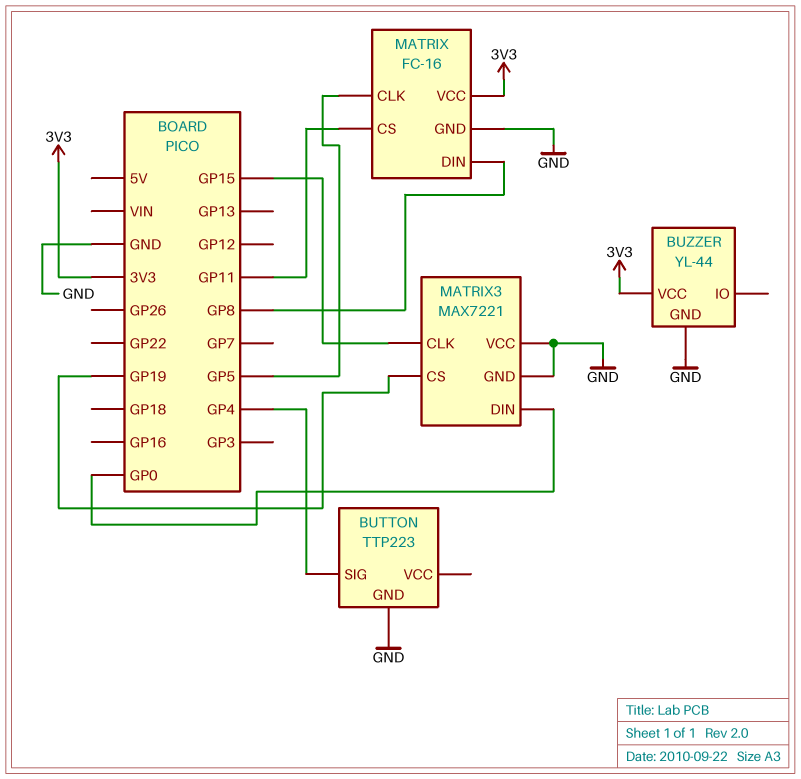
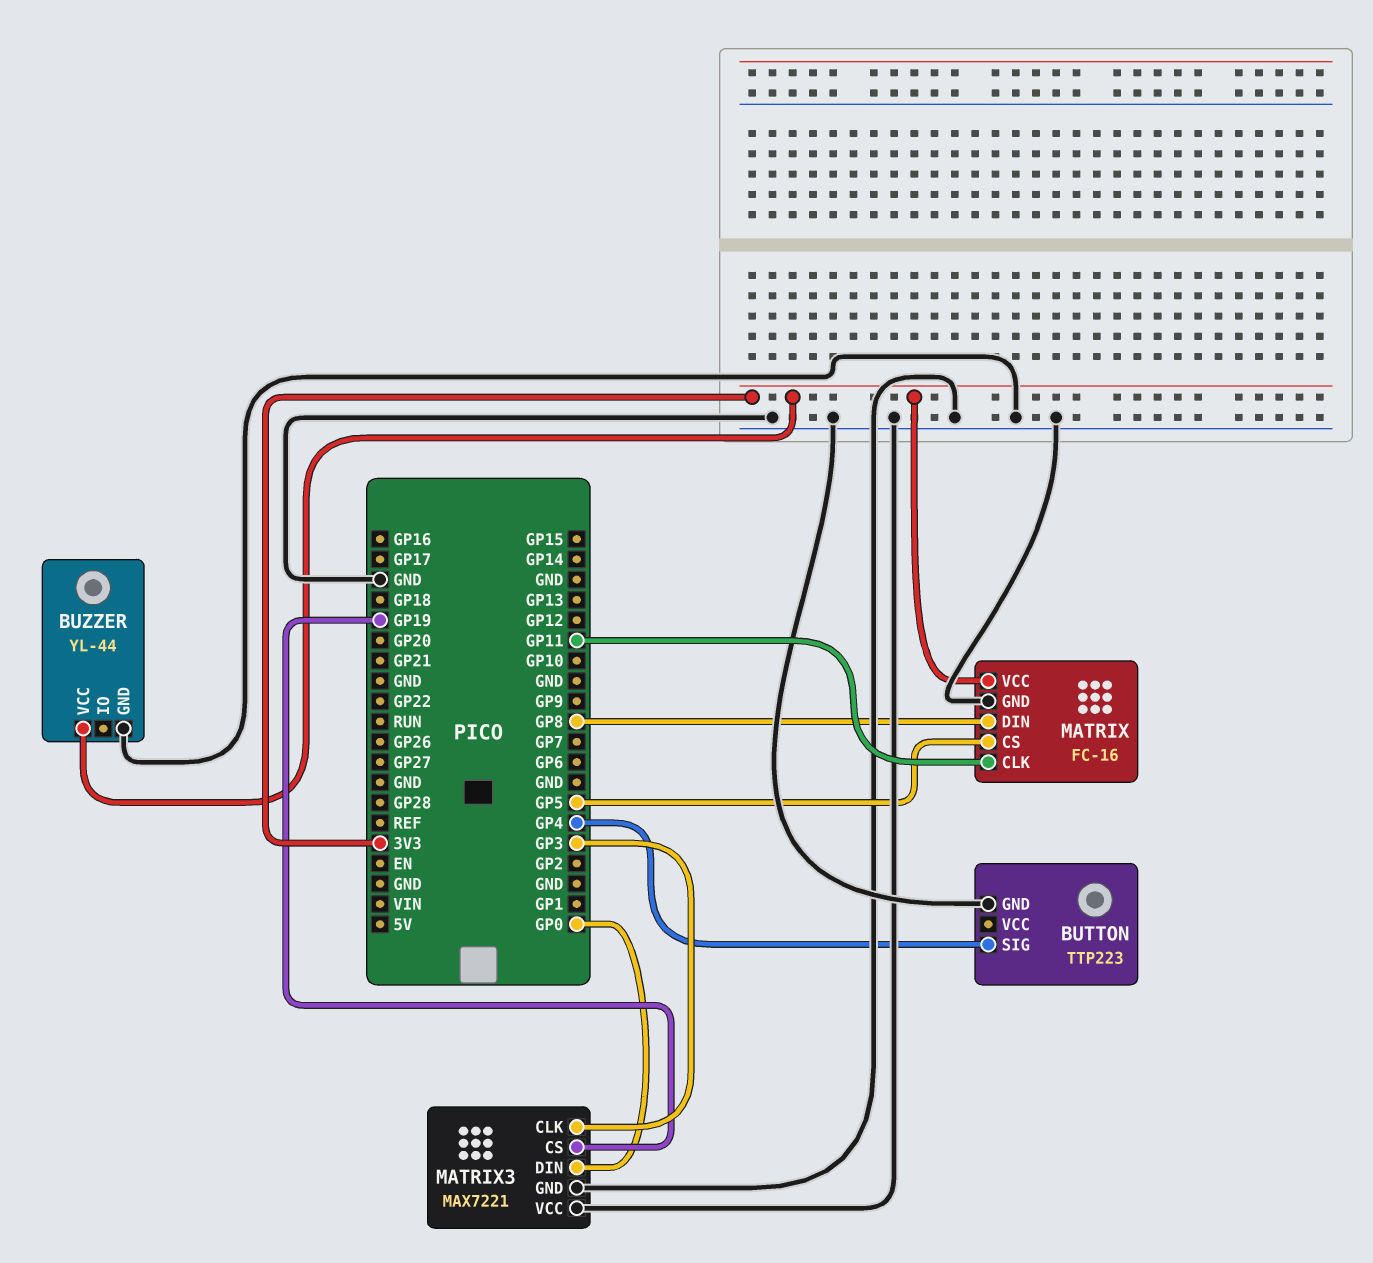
MATRIX pin CLK: GP5 -> GP11
MATRIX pin CS: GP11 -> GP5
MATRIX3 pin CLK: GP15 -> GP3

